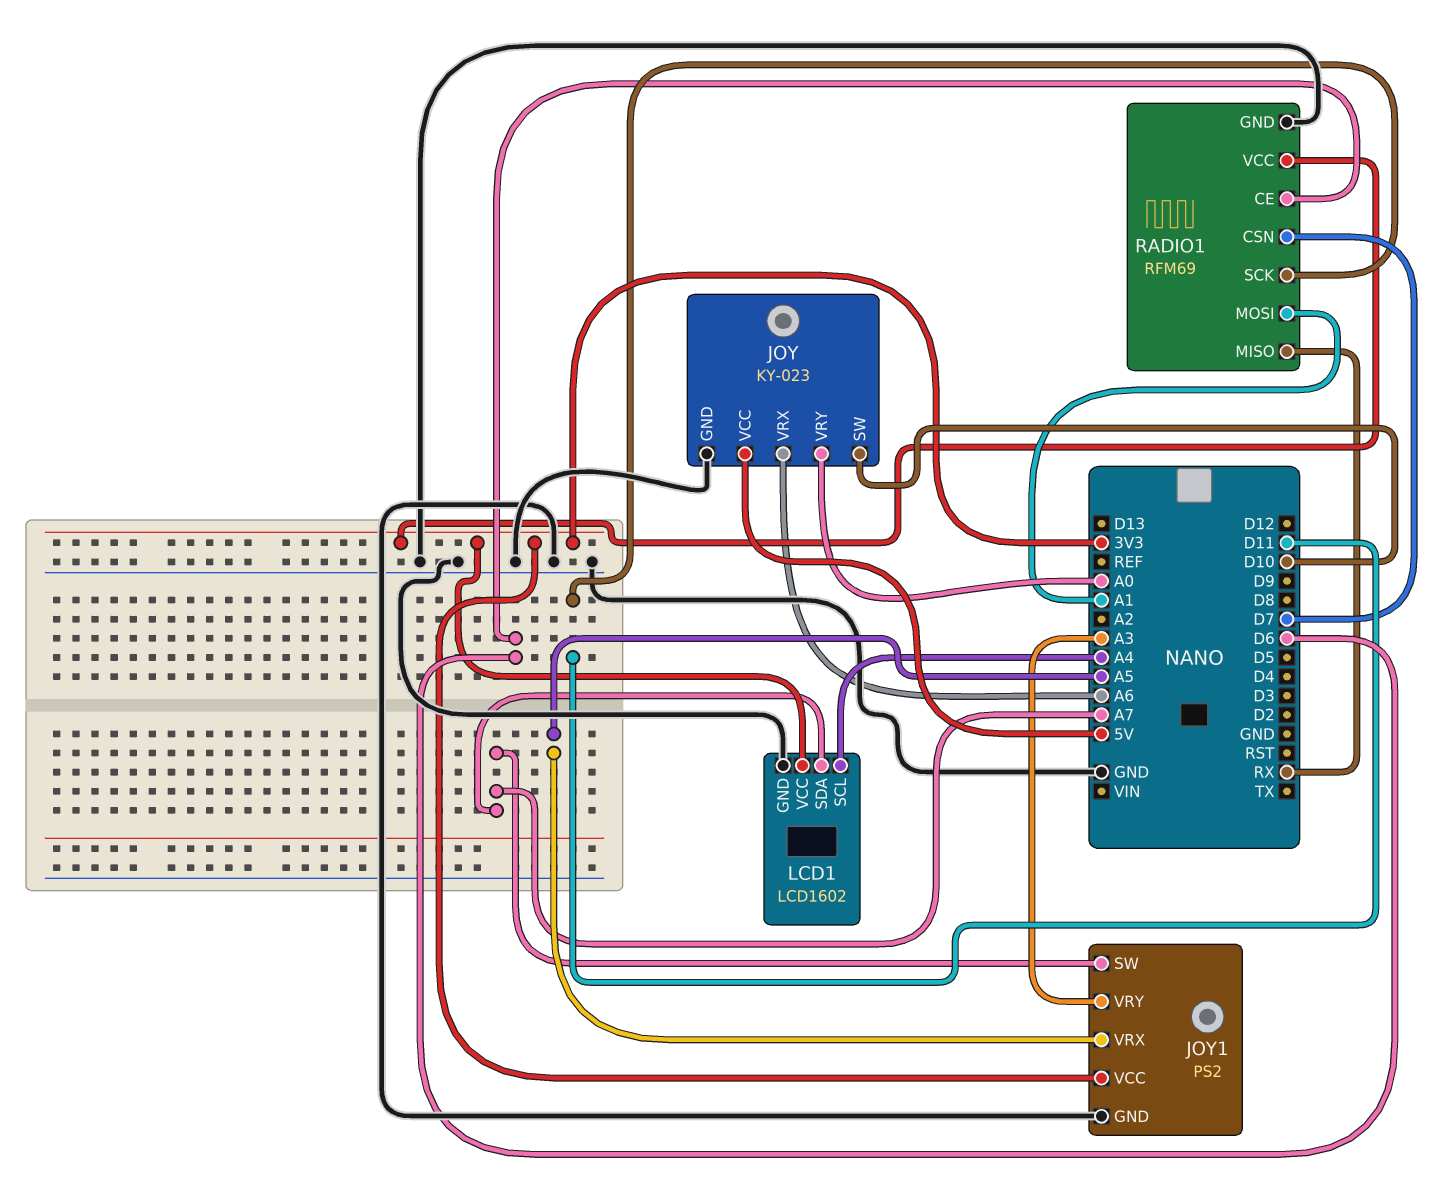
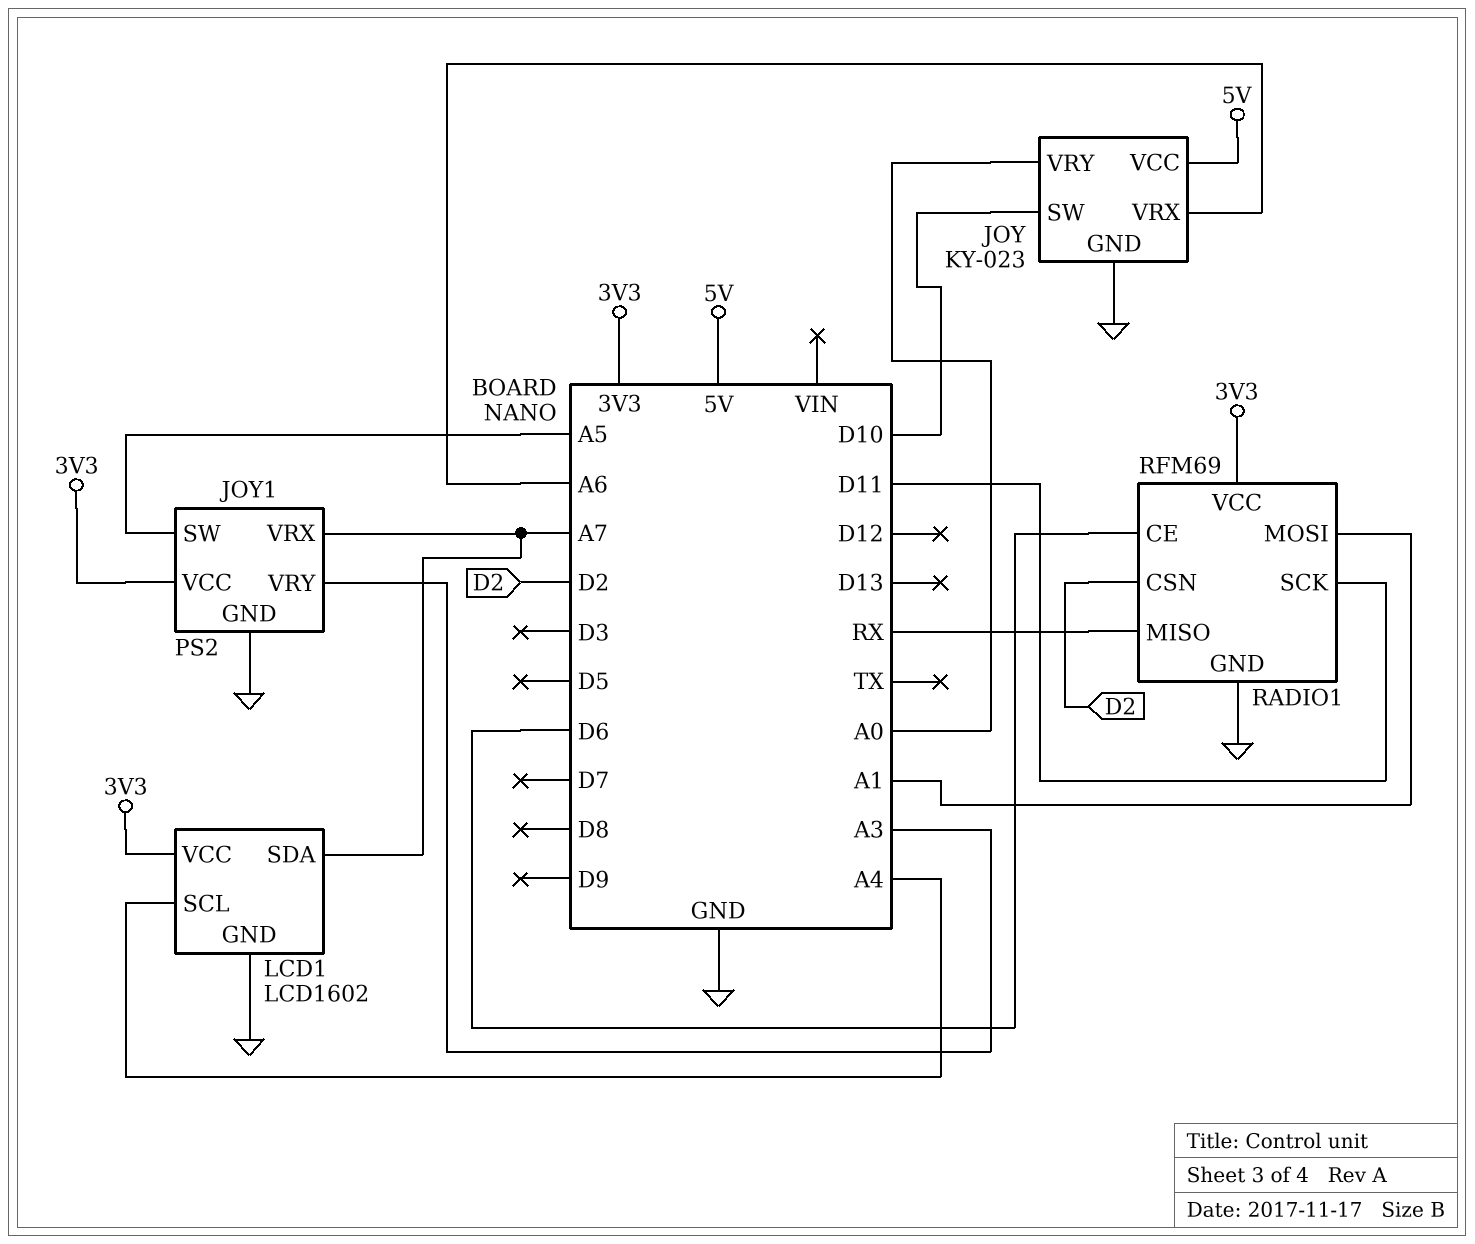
JOY1 pin SW: A7 -> A5
JOY1 pin VRX: A5 -> A7
RADIO1 pin CSN: D7 -> D2

